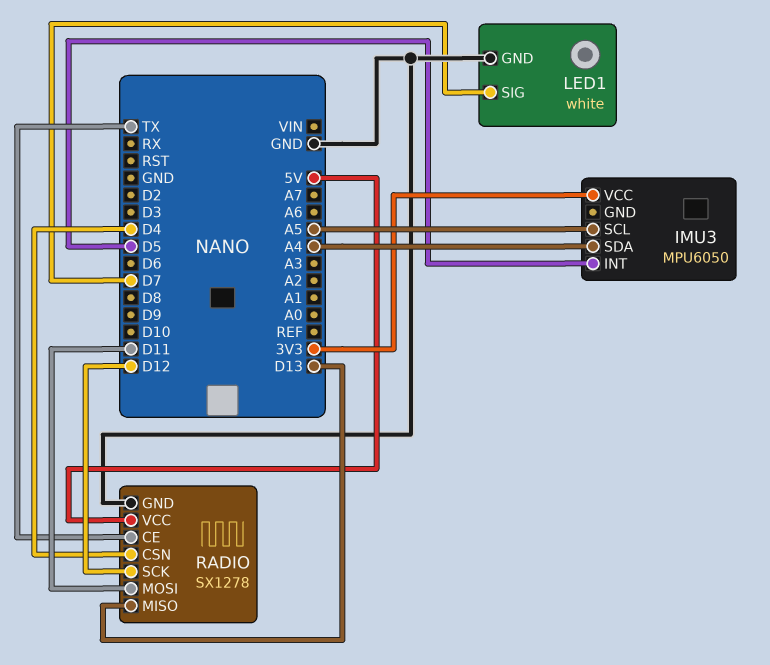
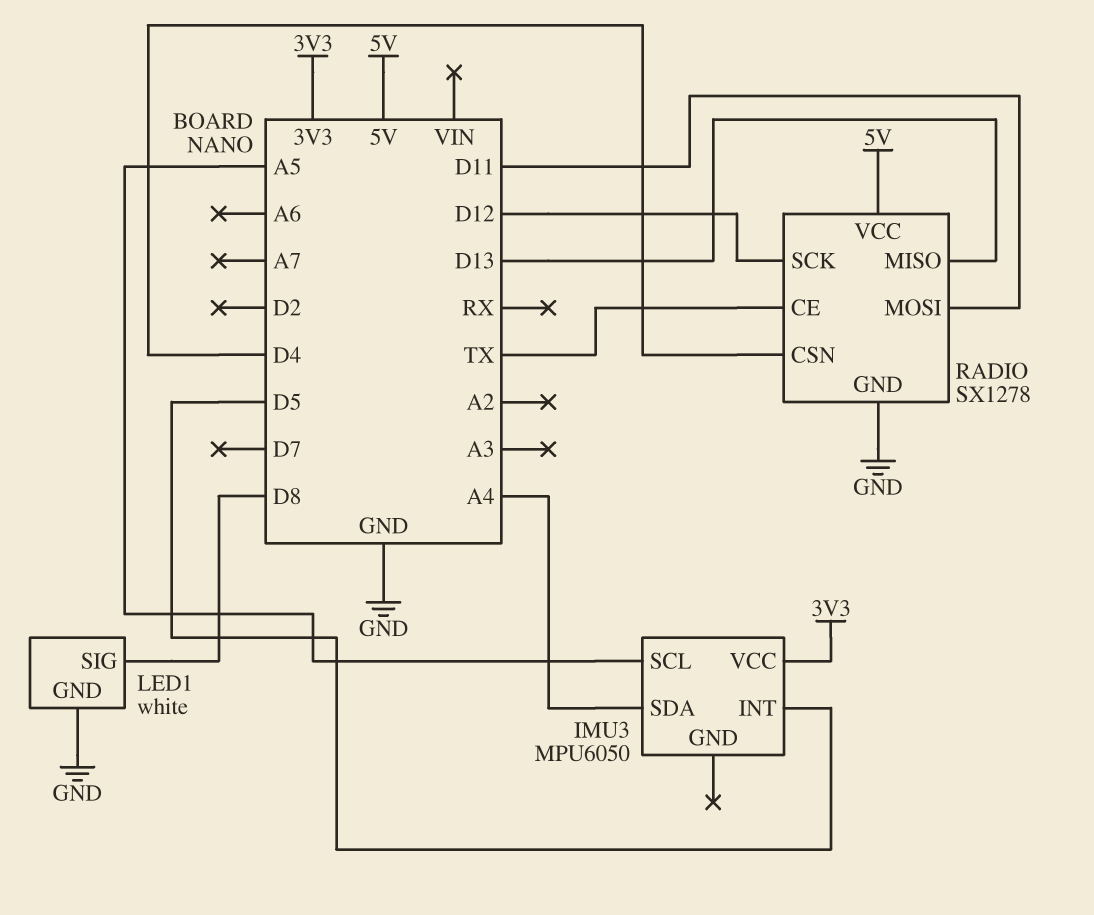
LED1 pin SIG: D7 -> D8

